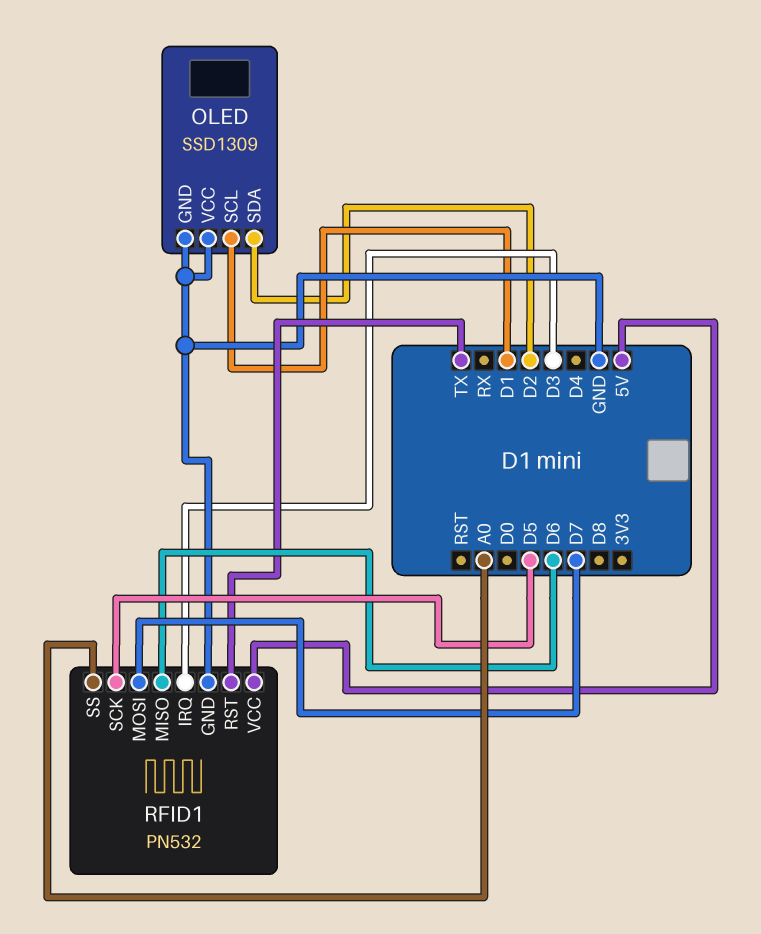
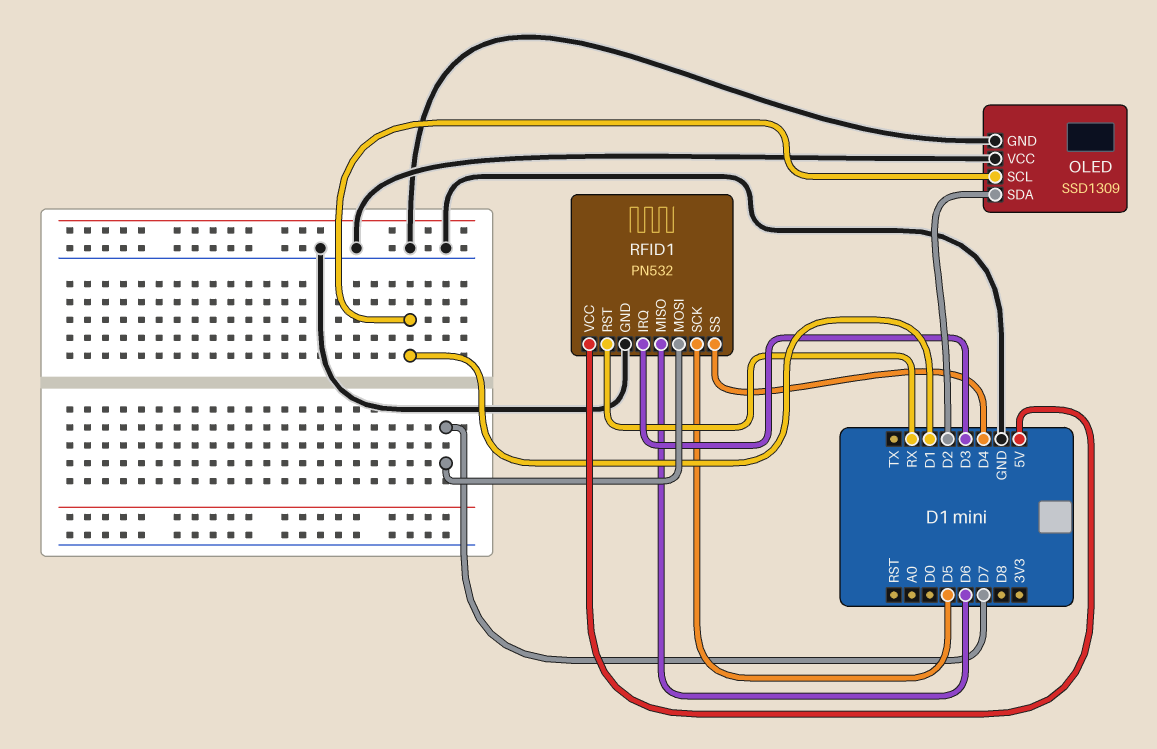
RFID1 pin RST: TX -> RX
RFID1 pin SS: A0 -> D4

